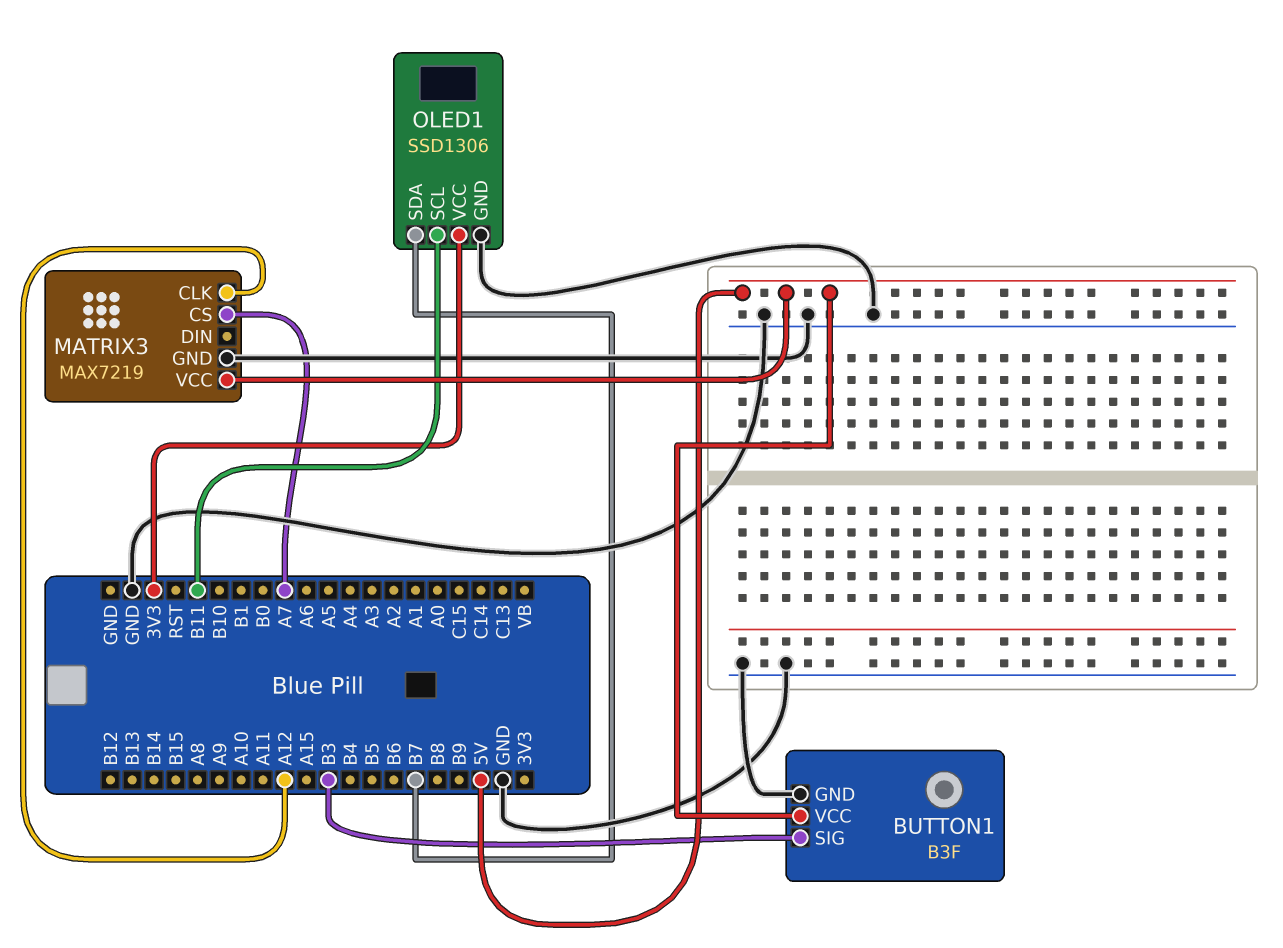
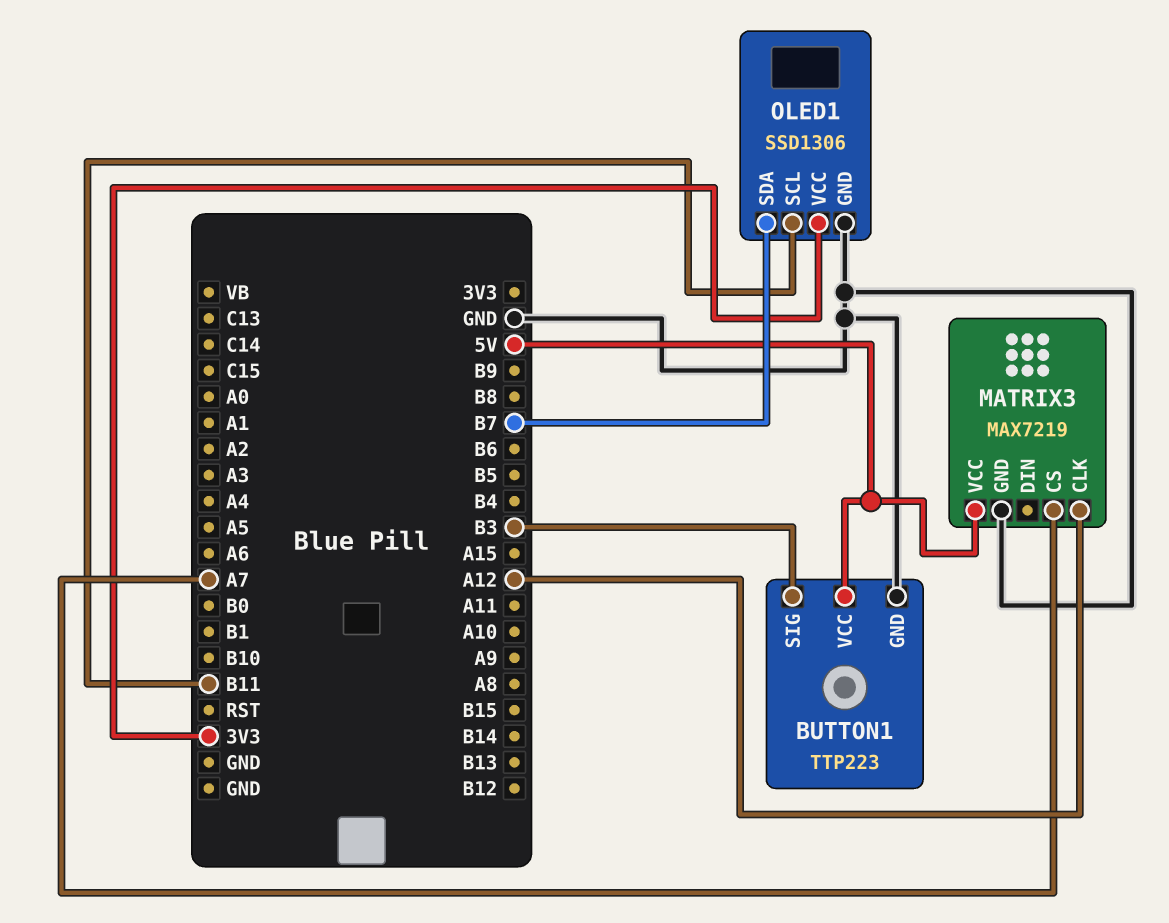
BUTTON1: B3F -> TTP223

